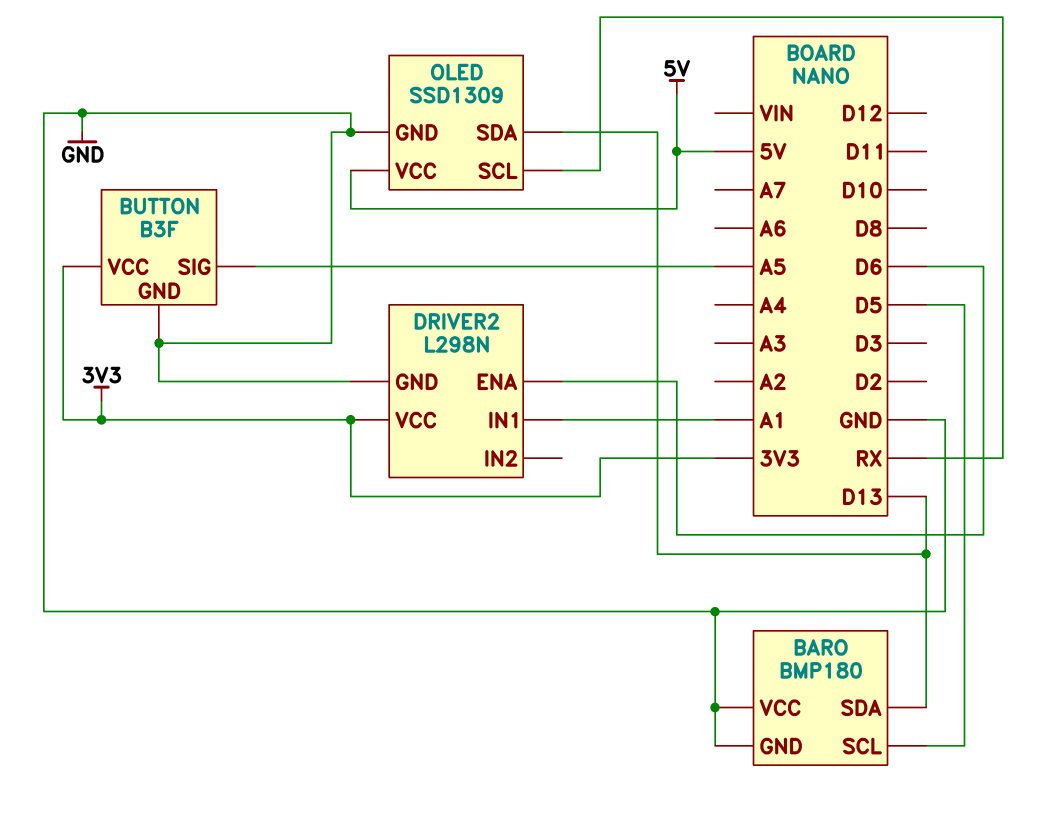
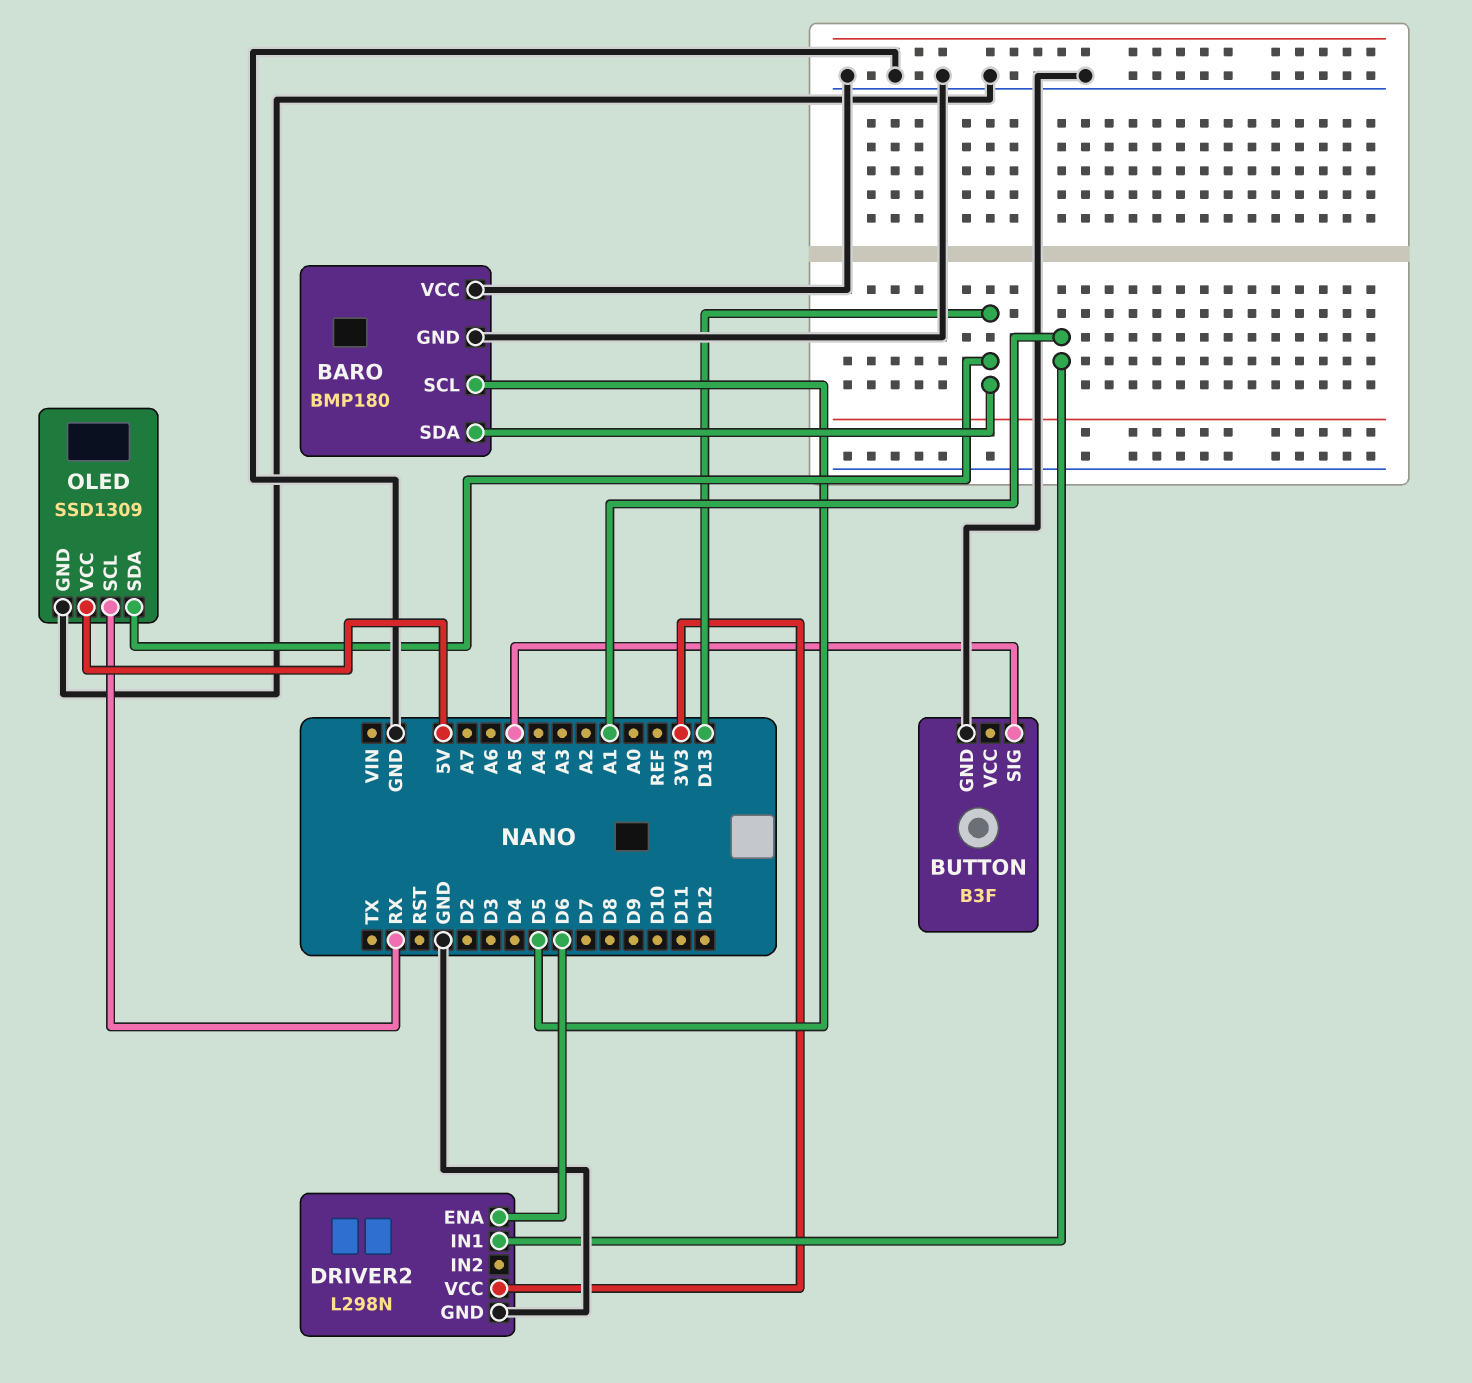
BUTTON pin VCC: 3V3 -> none

